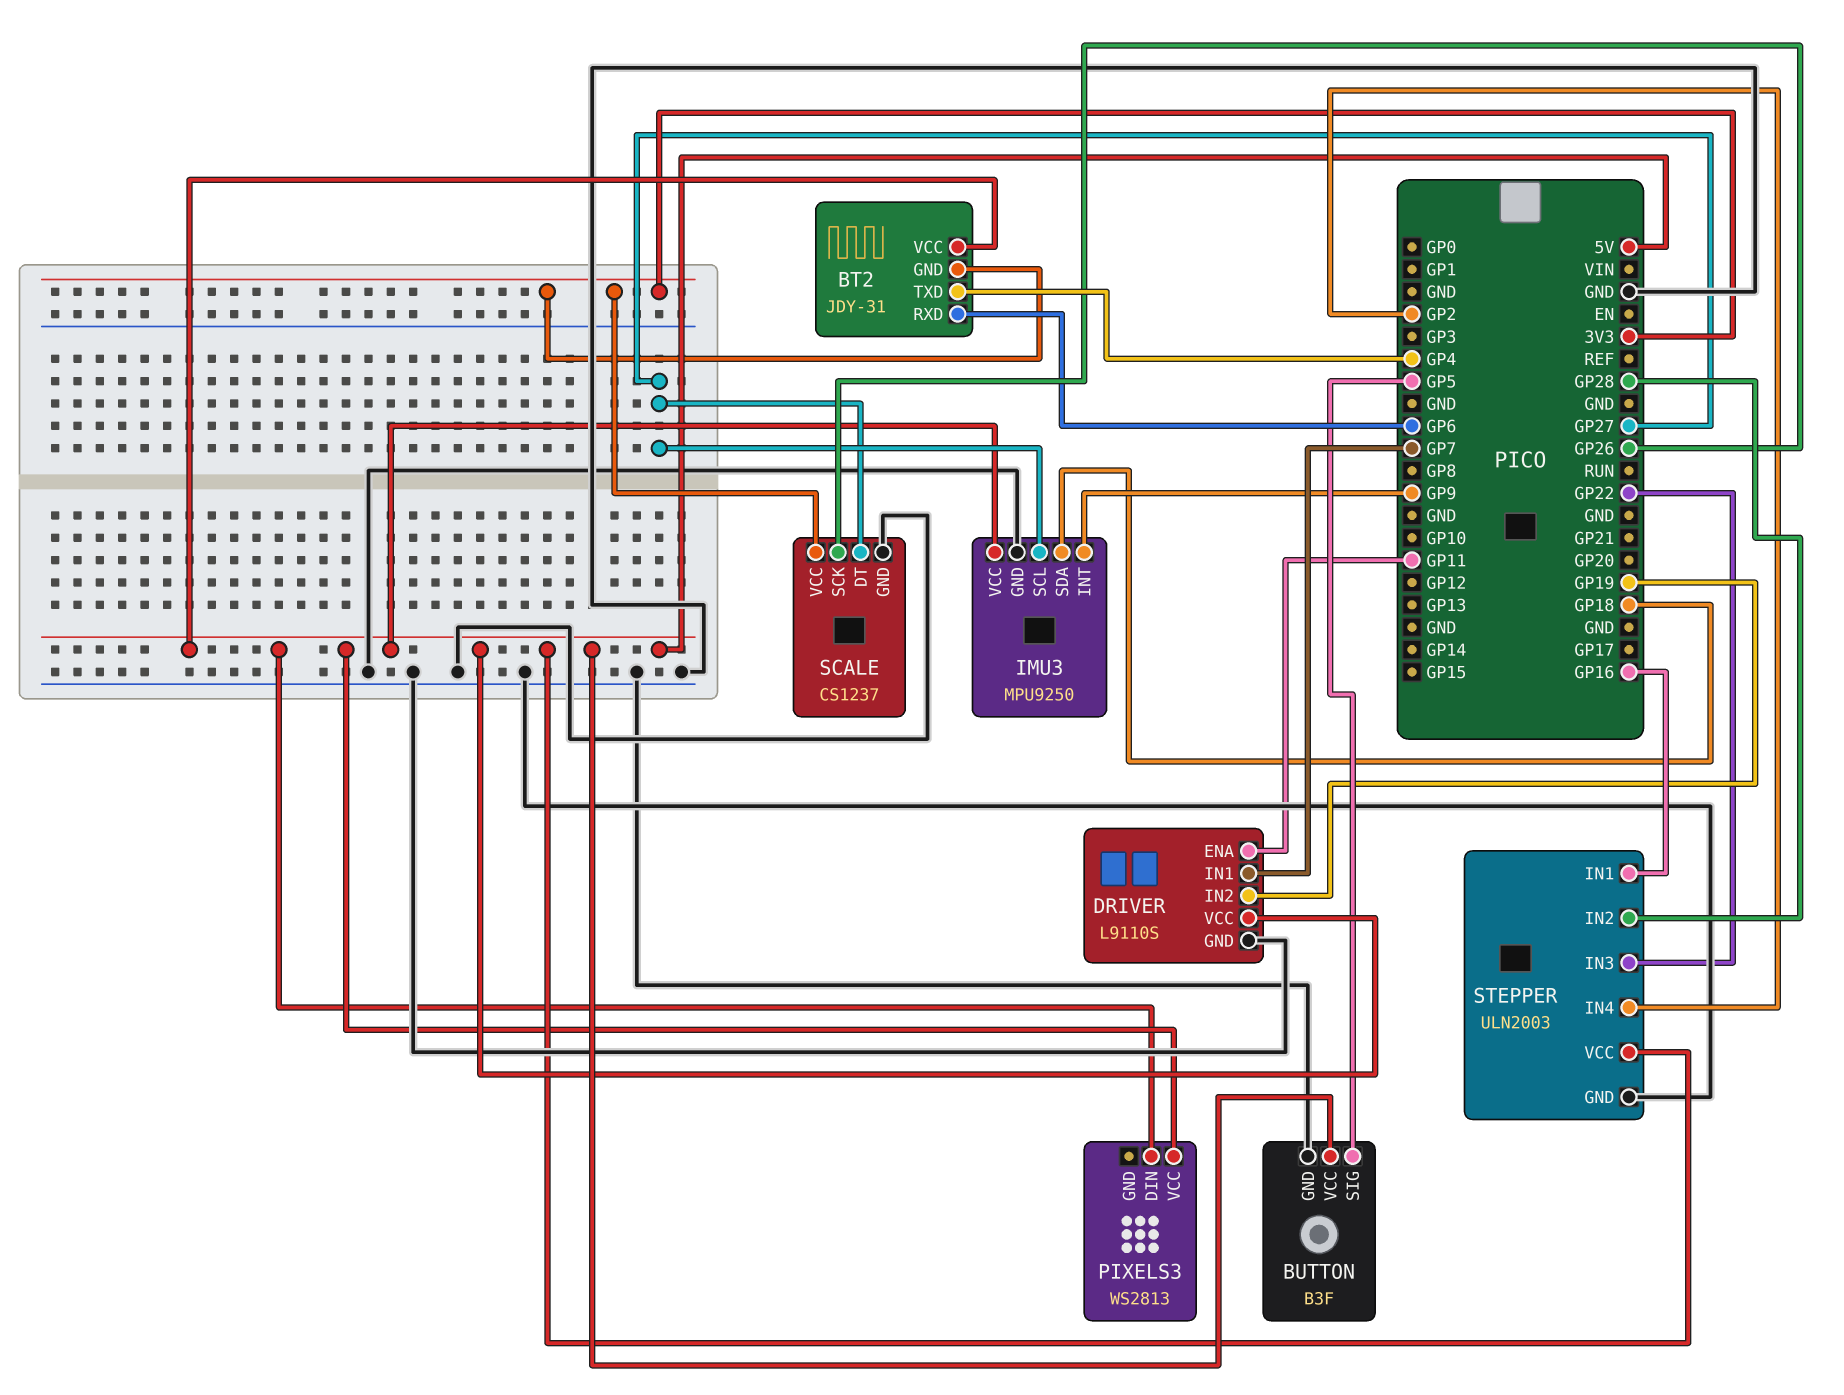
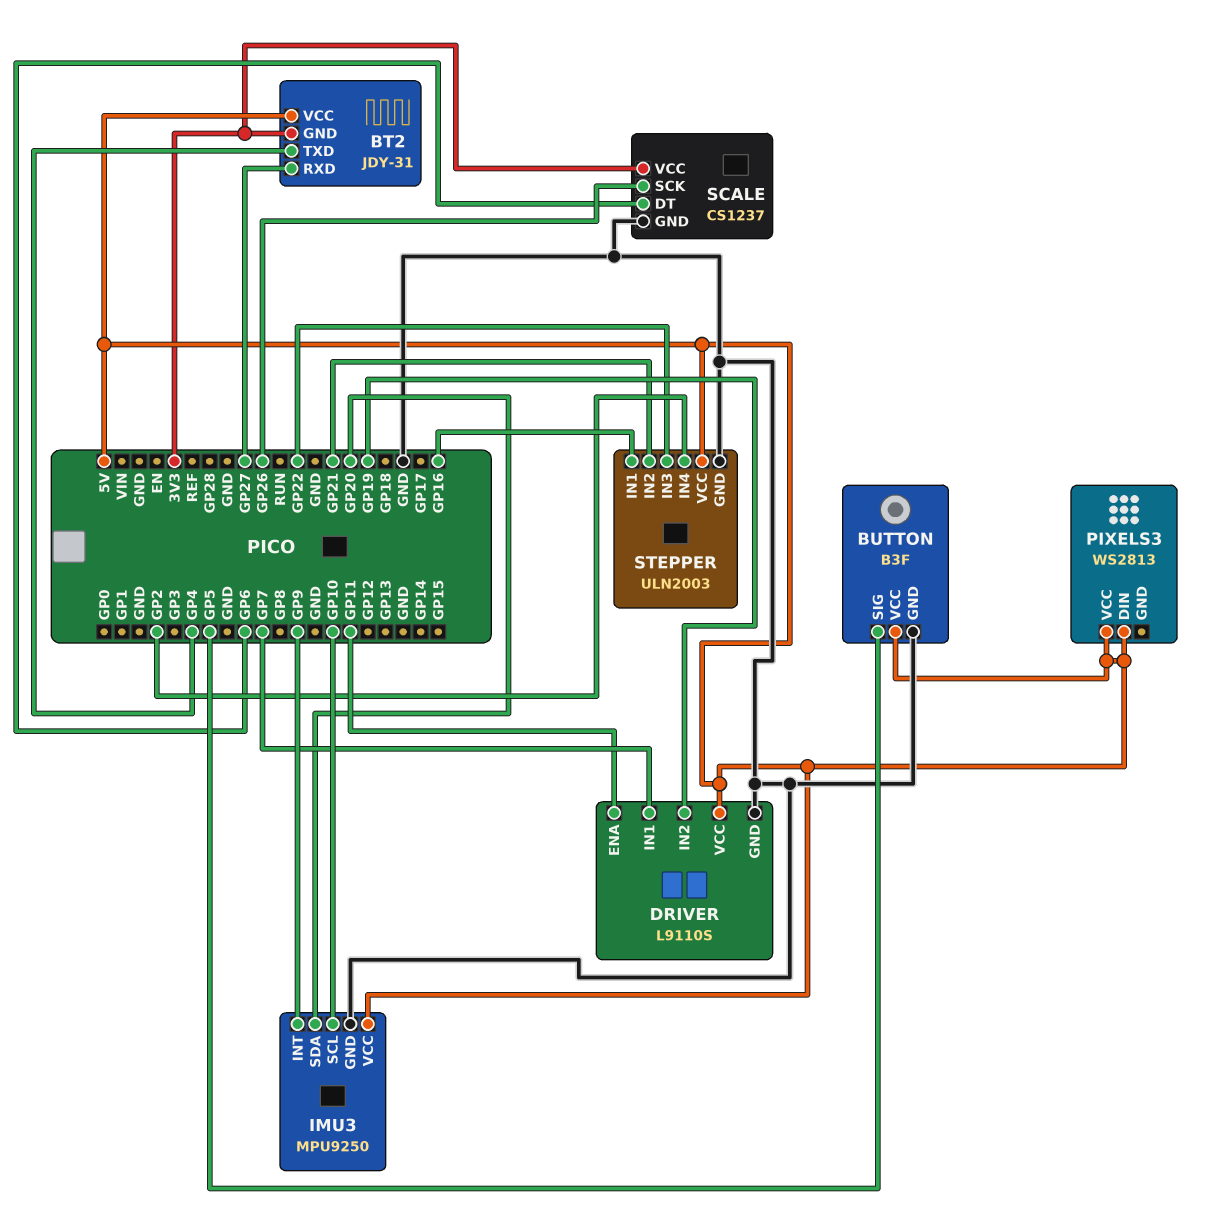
BT2 pin RXD: GP6 -> GP27
IMU3 pin SCL: GP27 -> GP10
IMU3 pin SDA: GP18 -> GP20
SCALE pin DT: GP27 -> GP6
STEPPER pin IN2: GP28 -> GP21

